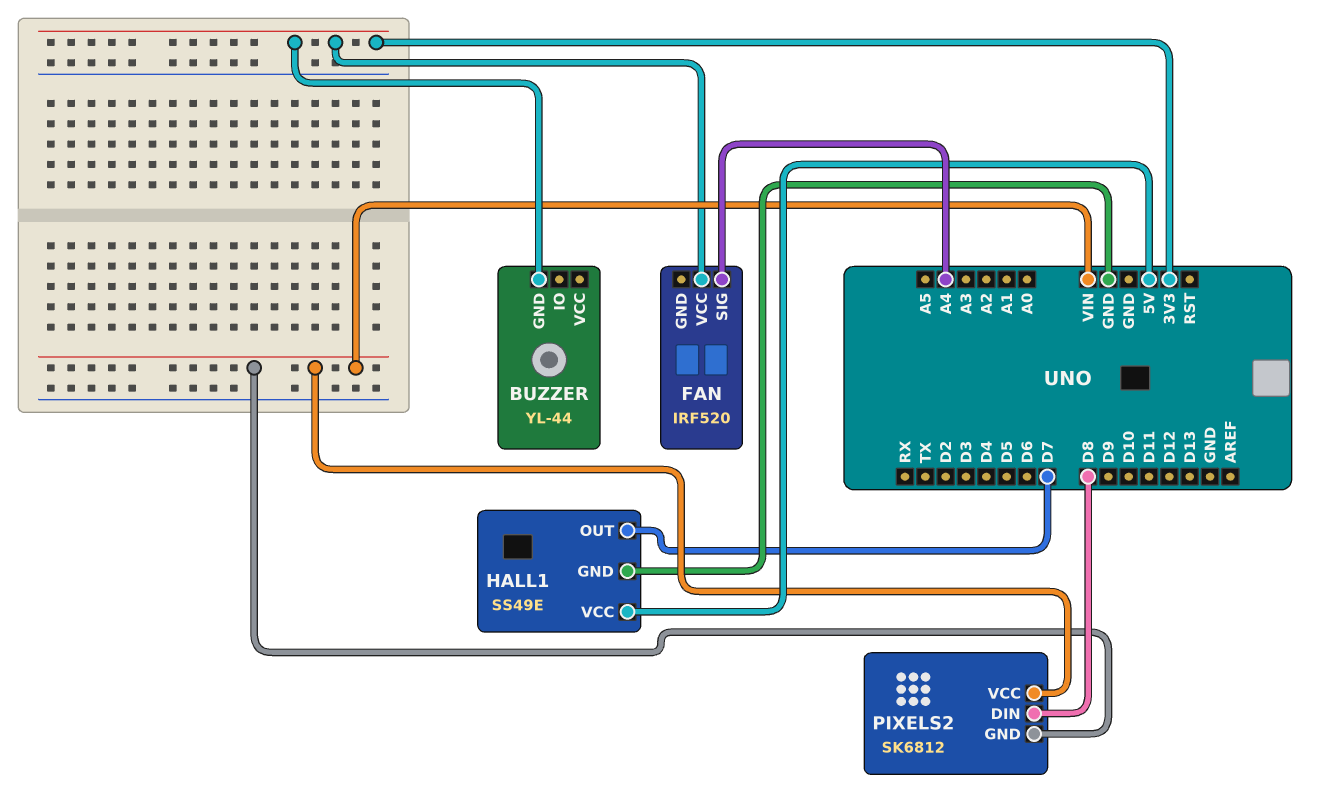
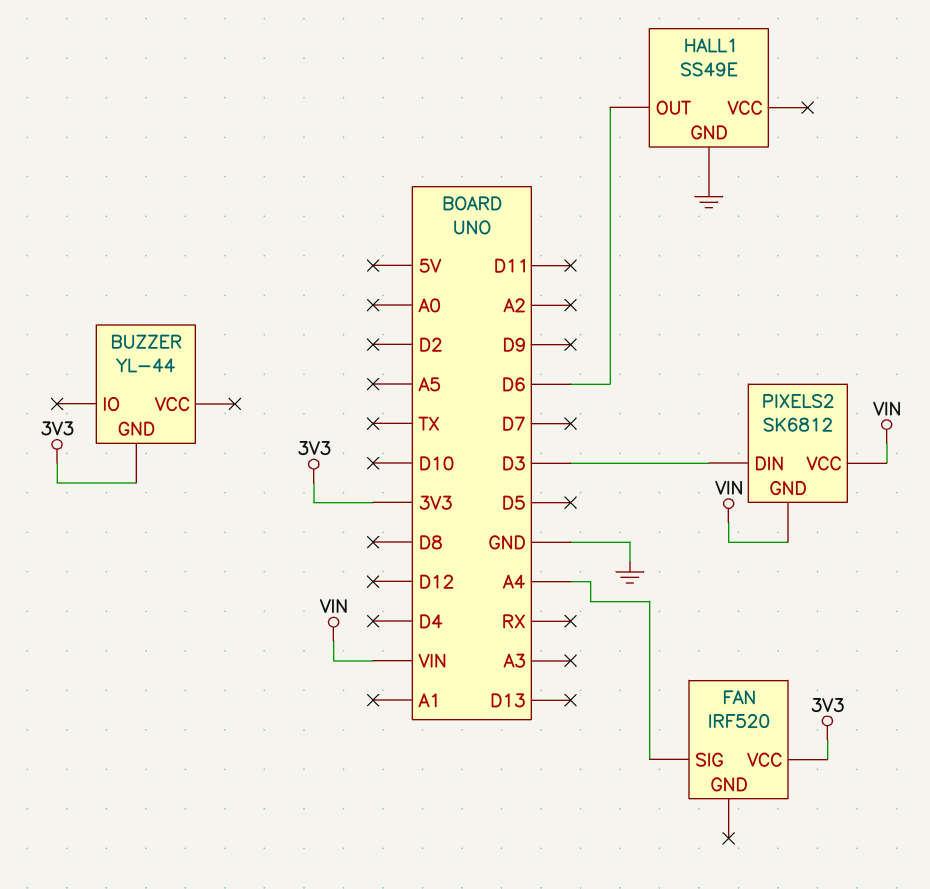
HALL1 pin OUT: D7 -> D6
HALL1 pin VCC: 5V -> none
PIXELS2 pin DIN: D8 -> D3

